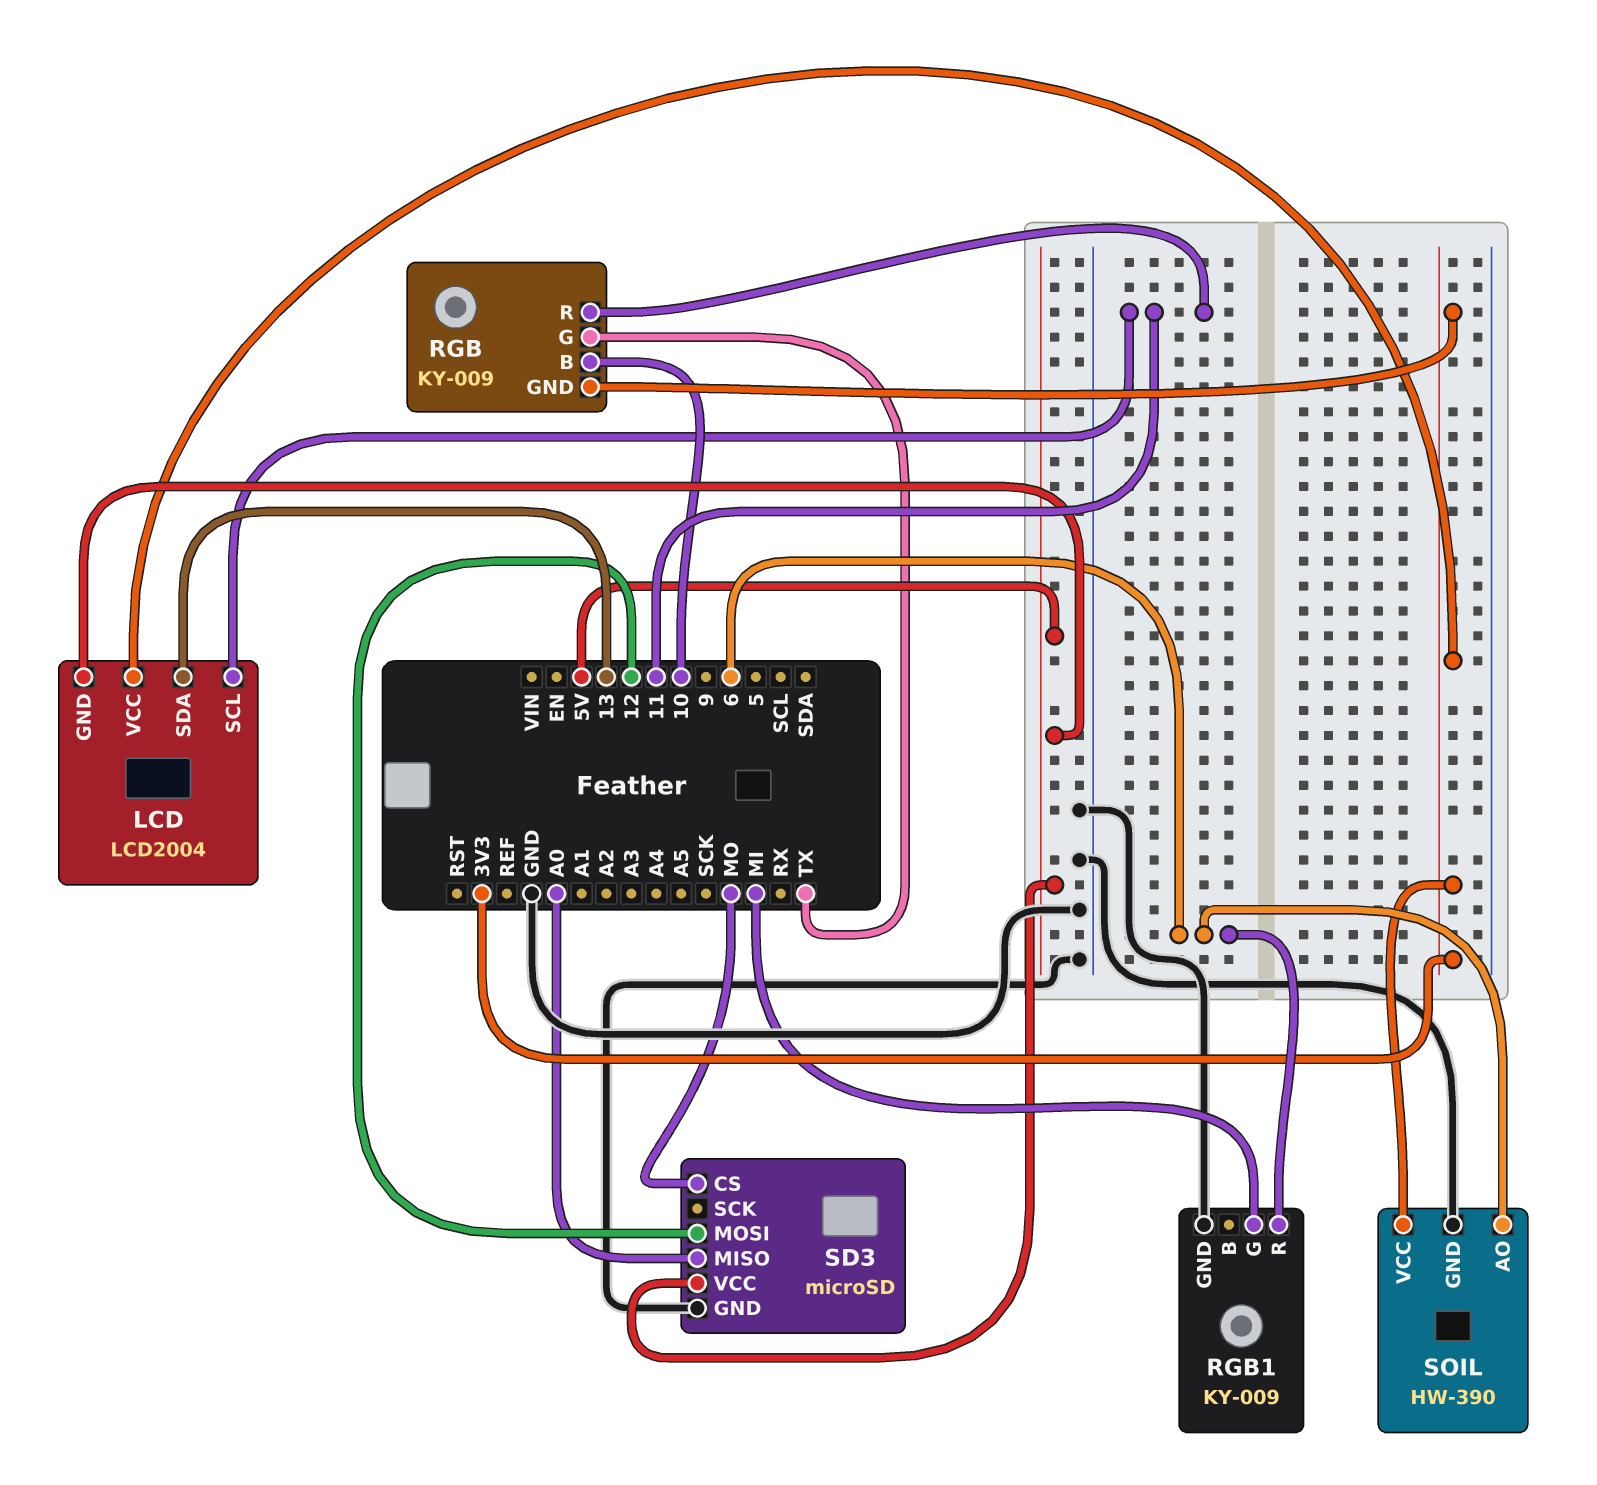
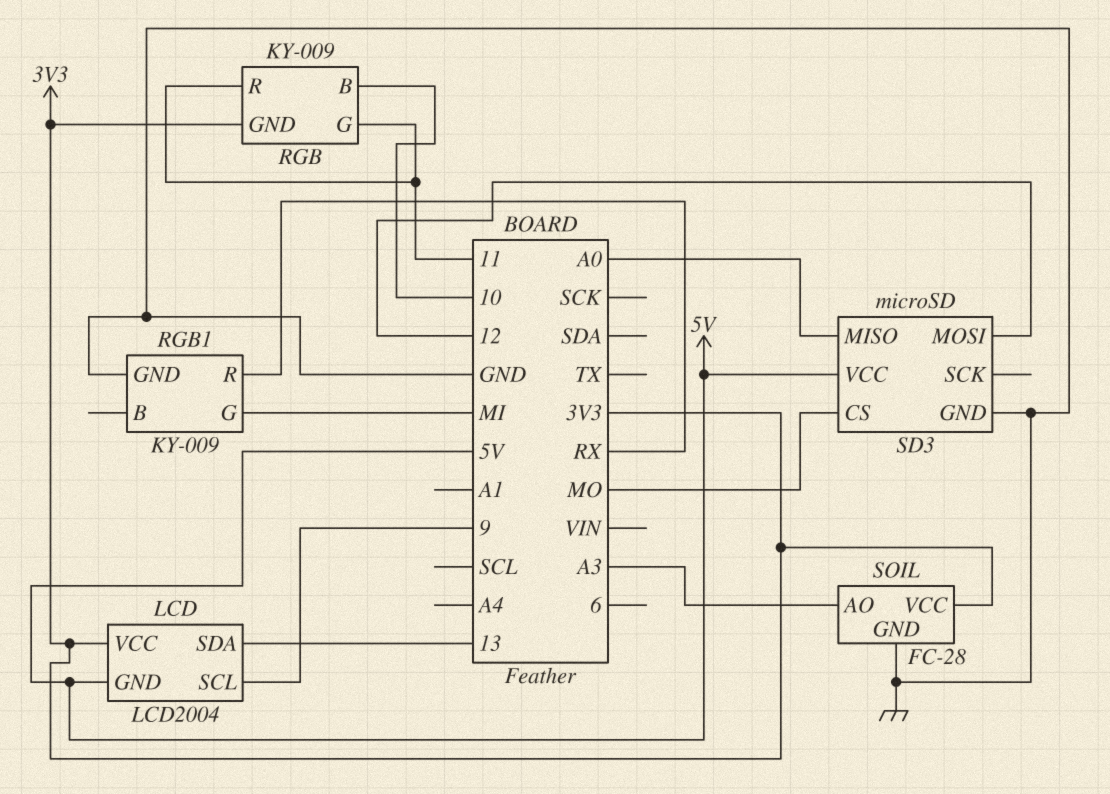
LCD pin SCL: 11 -> 9
RGB pin G: TX -> 11
RGB1 pin R: 6 -> RX
SOIL: HW-390 -> FC-28
SOIL pin AO: 6 -> A3

